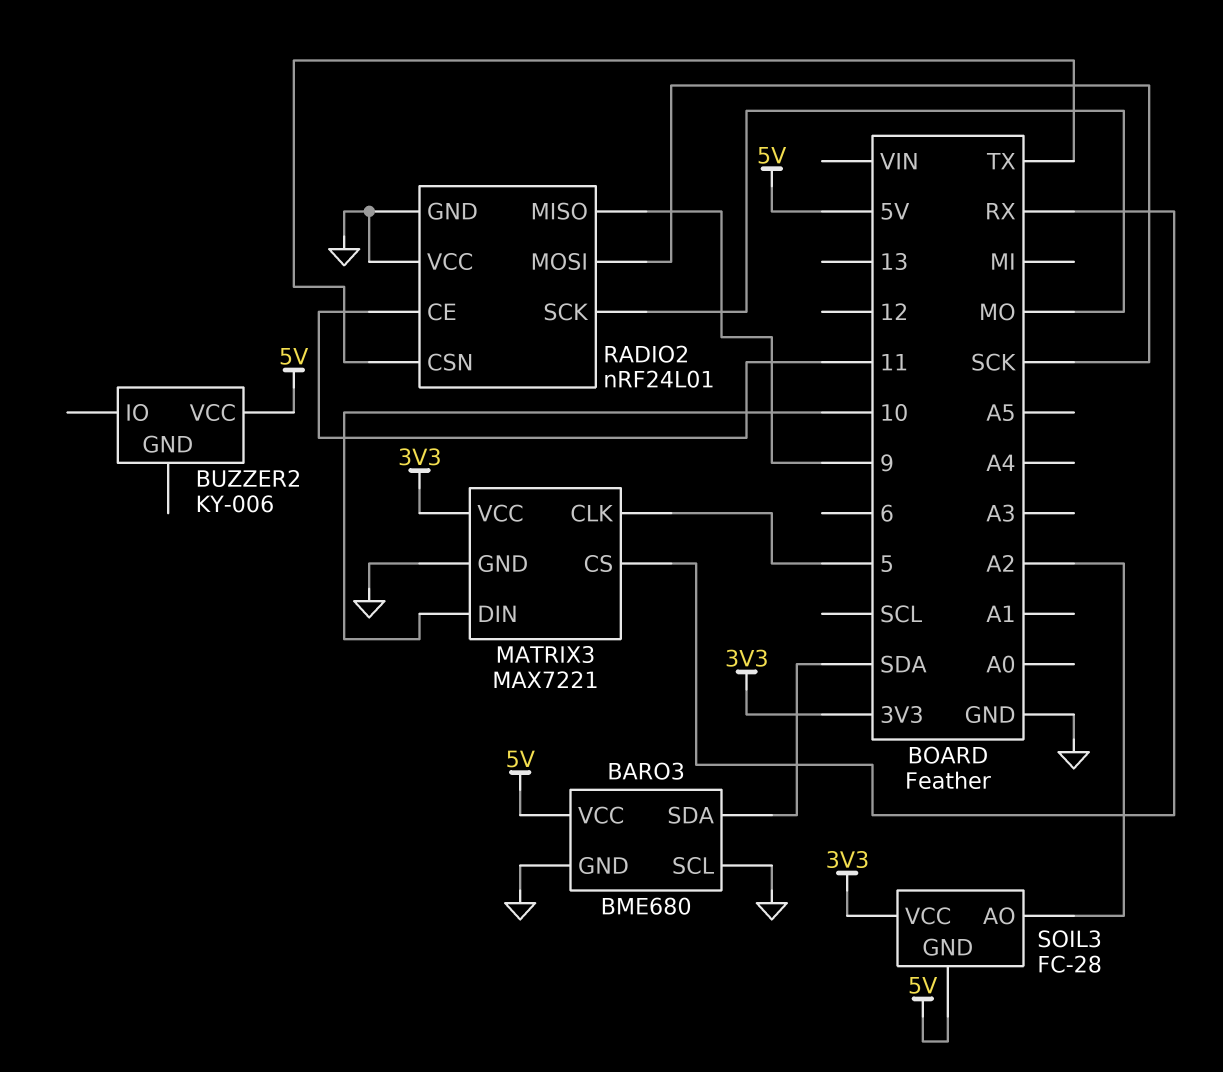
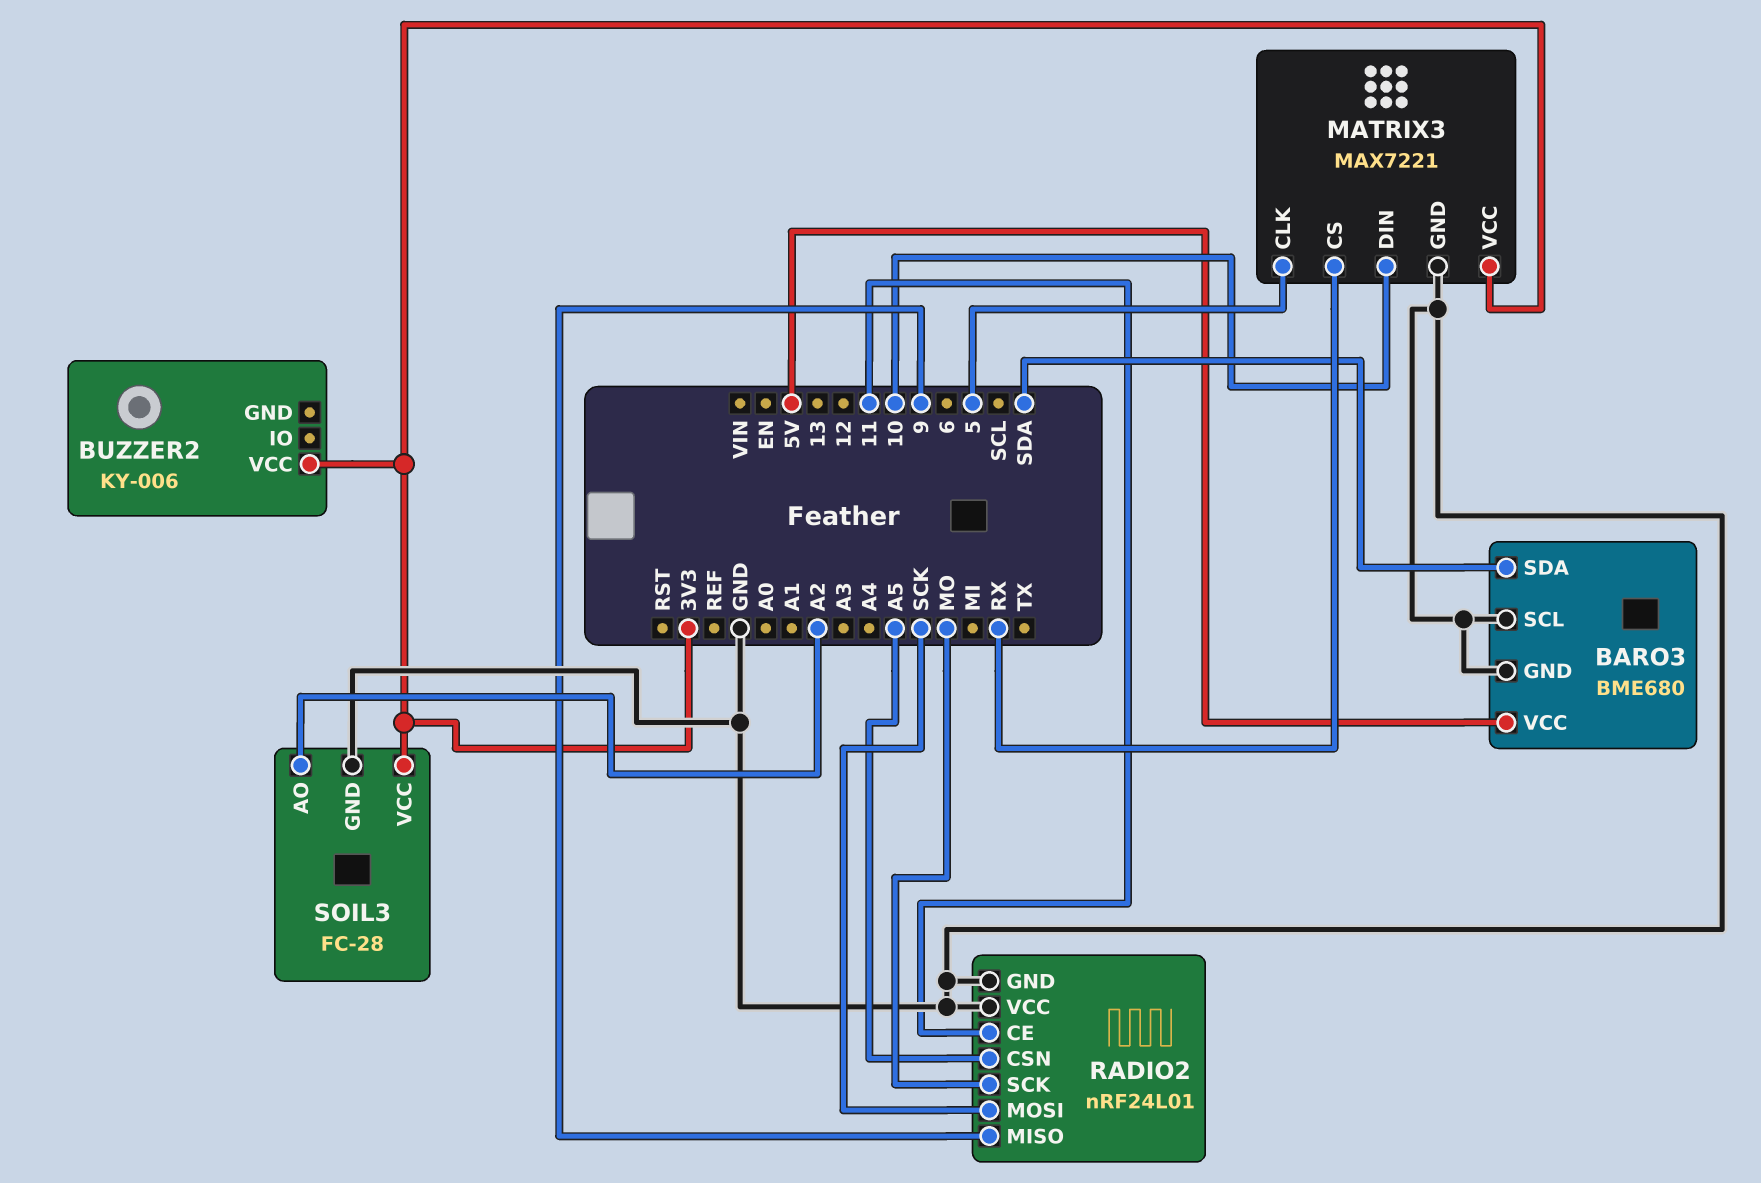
BUZZER2 pin VCC: 5V -> 3V3
RADIO2 pin CSN: TX -> A5
SOIL3 pin GND: 5V -> GND

